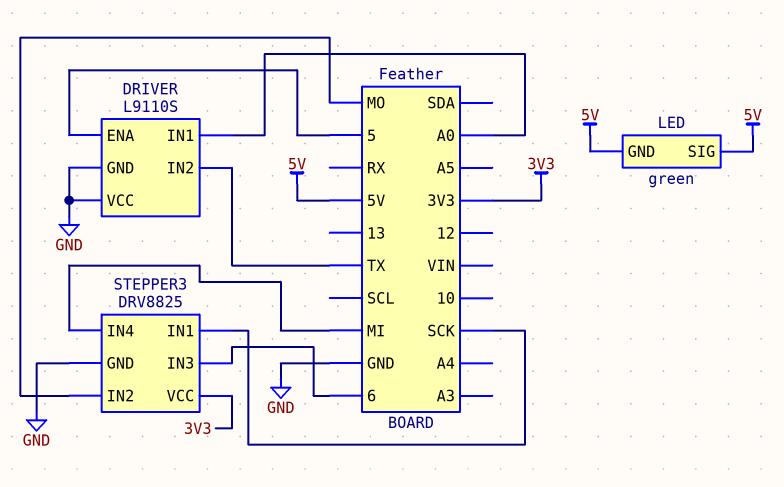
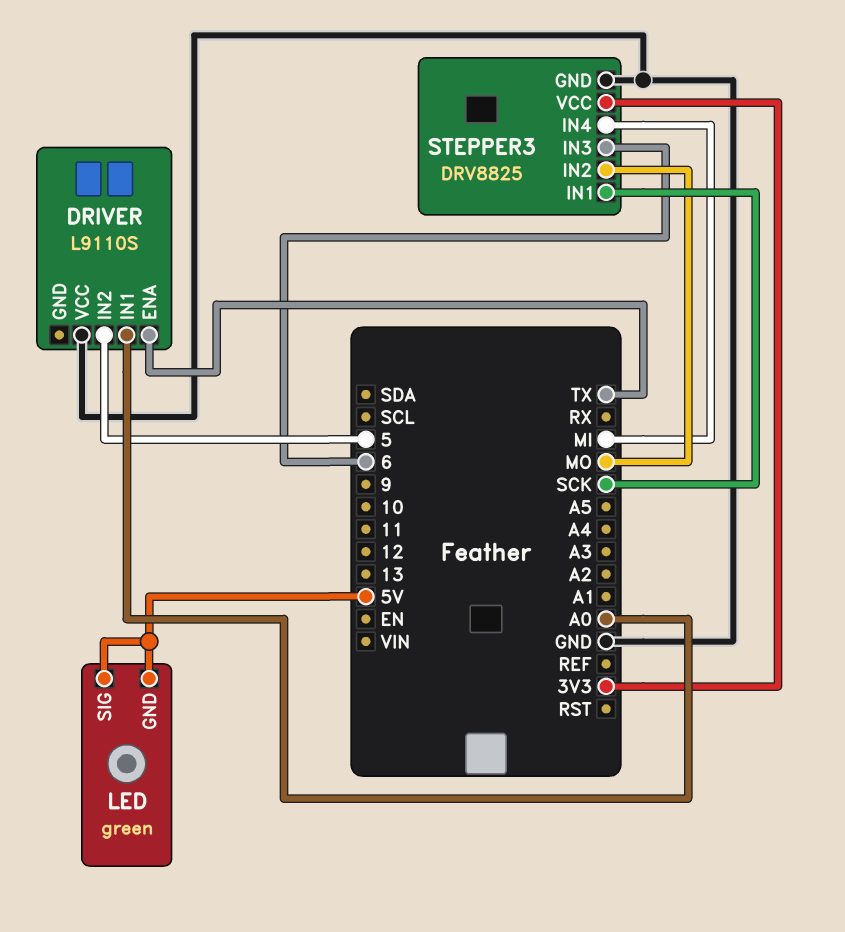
DRIVER pin ENA: 5 -> TX
DRIVER pin GND: GND -> none
DRIVER pin IN2: TX -> 5

